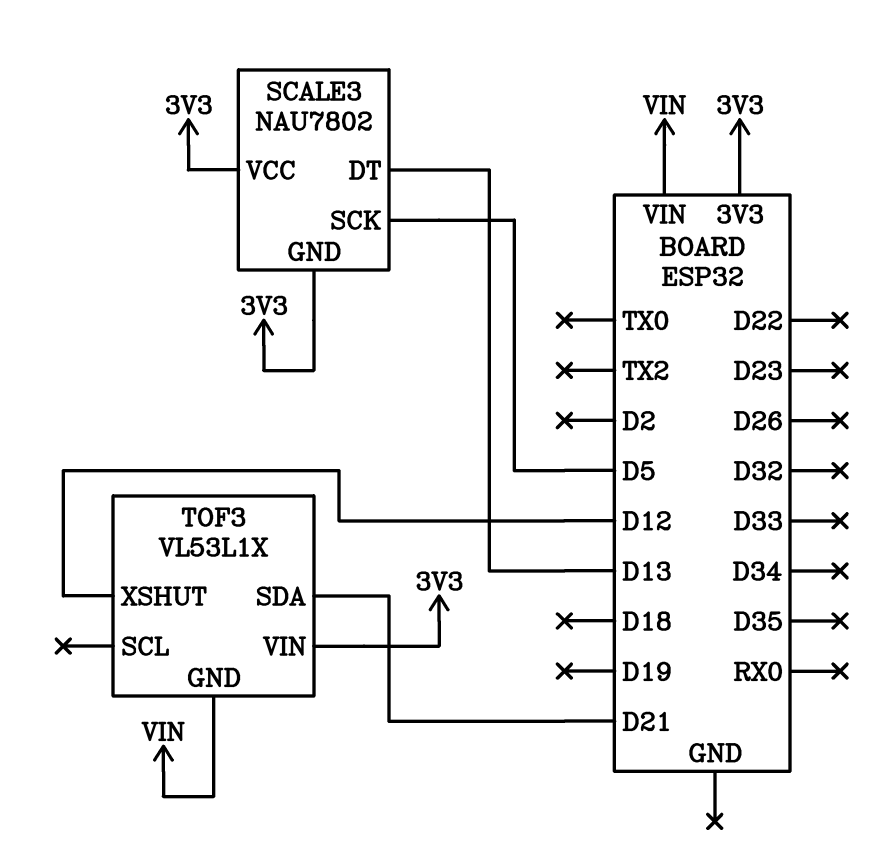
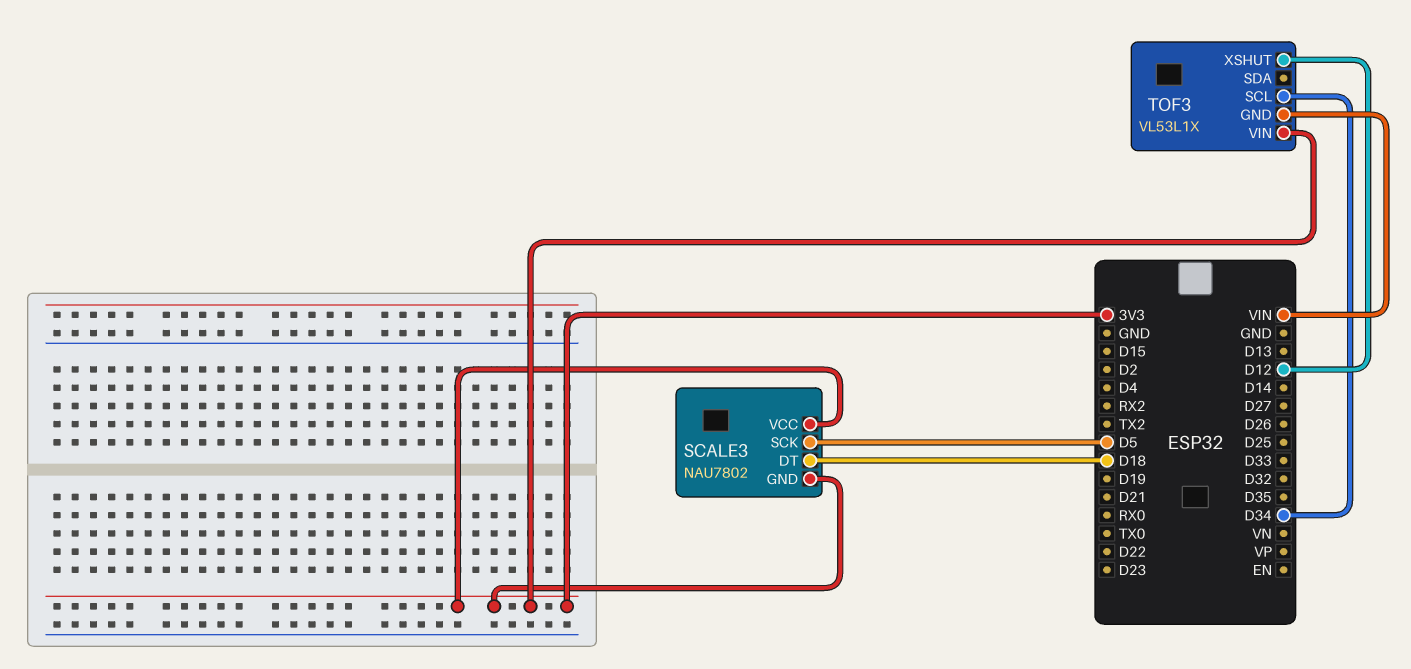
SCALE3 pin DT: D13 -> D18
TOF3 pin SCL: none -> D34
TOF3 pin SDA: D21 -> none

